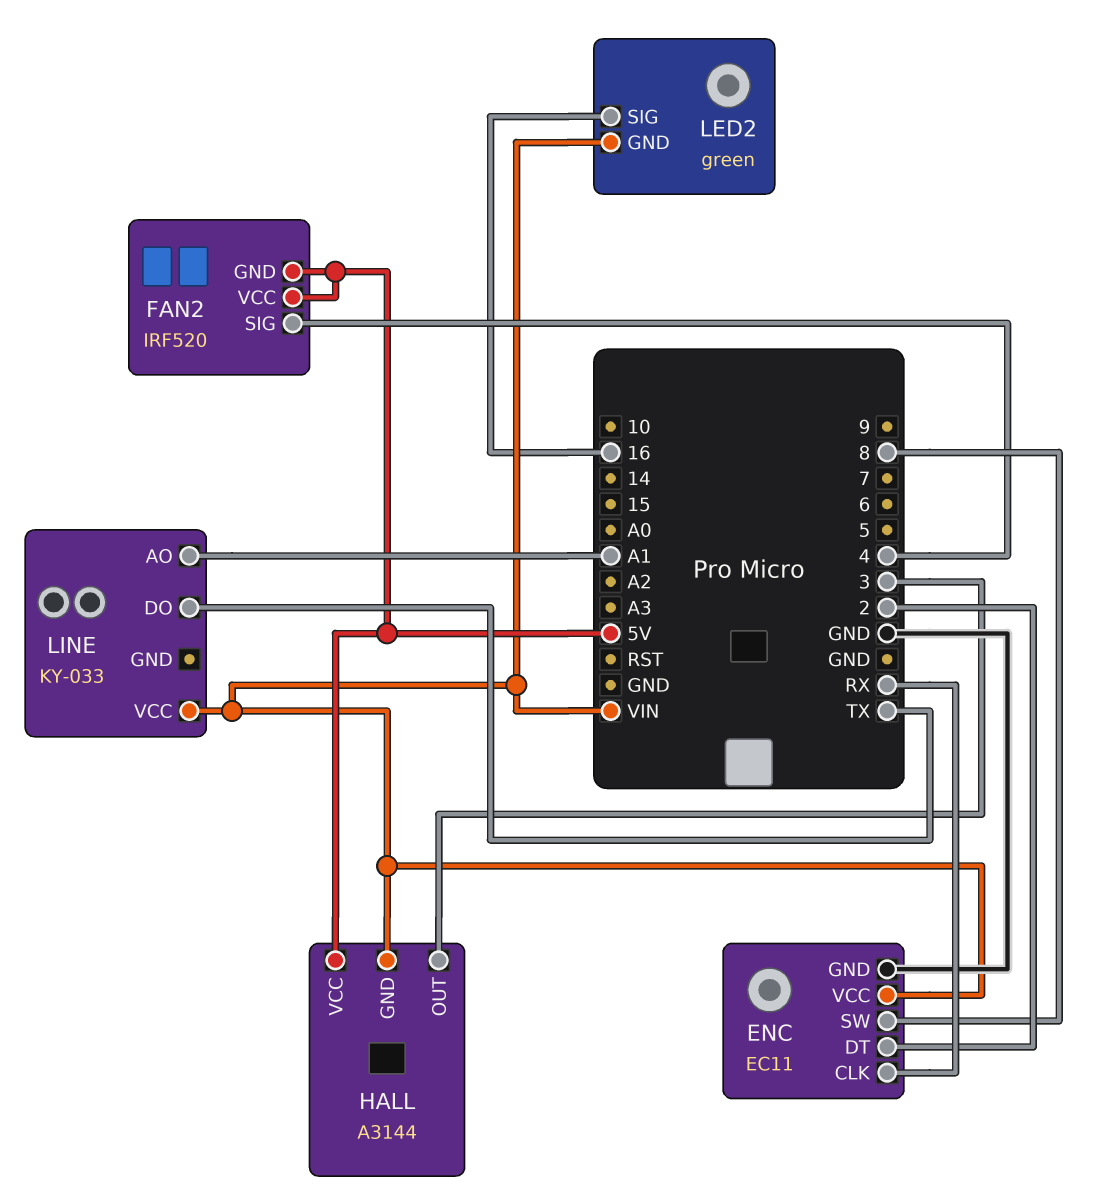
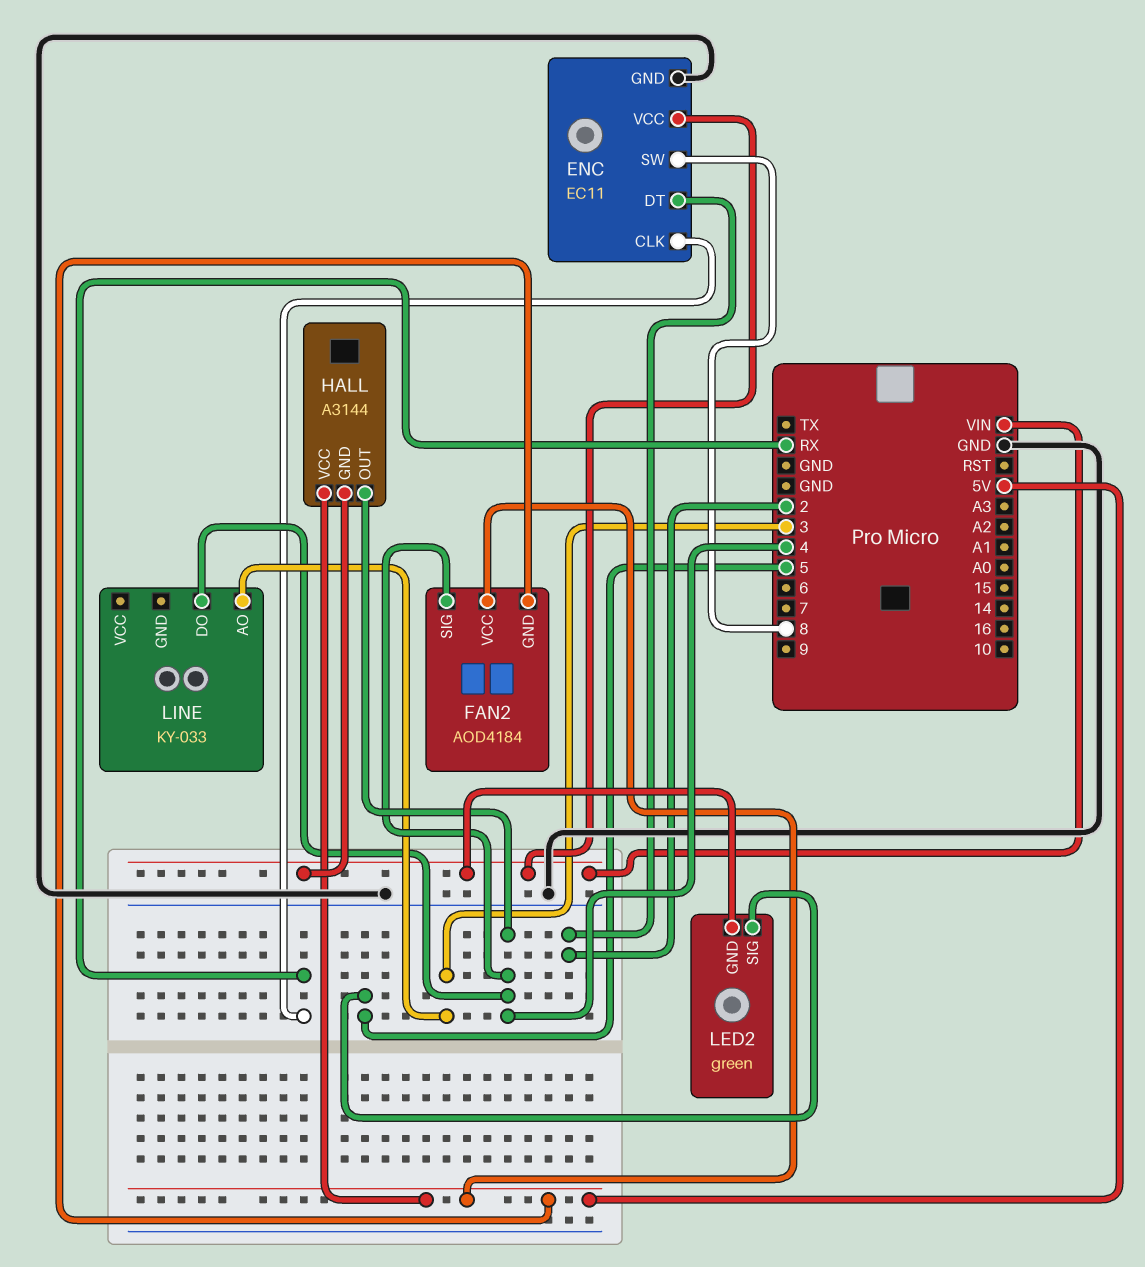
FAN2: IRF520 -> AOD4184
HALL pin OUT: 3 -> 4
LED2 pin SIG: 16 -> 5
LINE pin AO: A1 -> 3
LINE pin DO: TX -> 4
LINE pin VCC: VIN -> none

